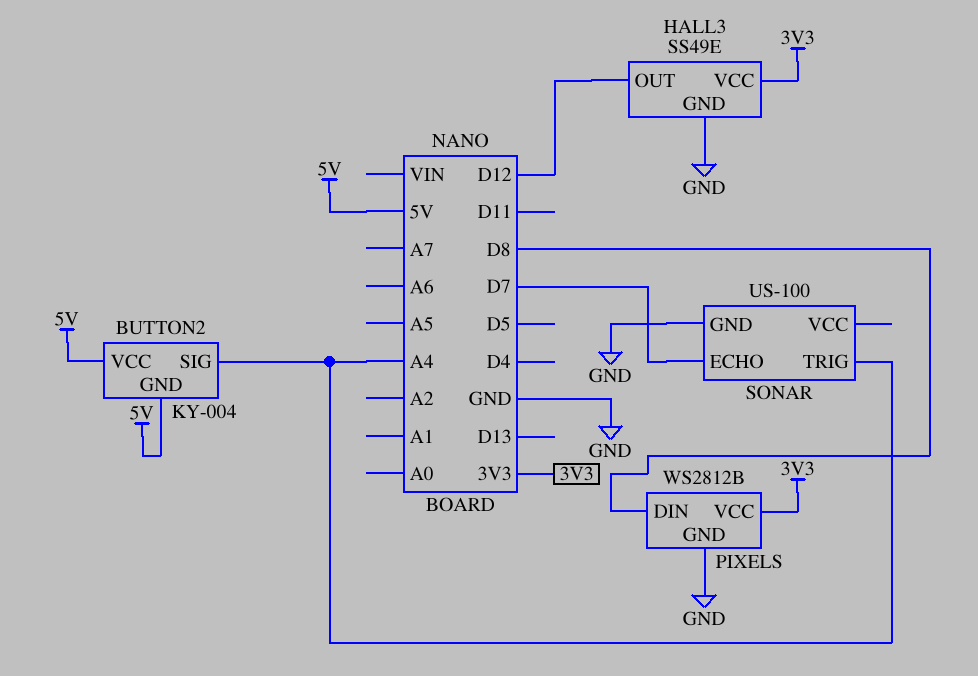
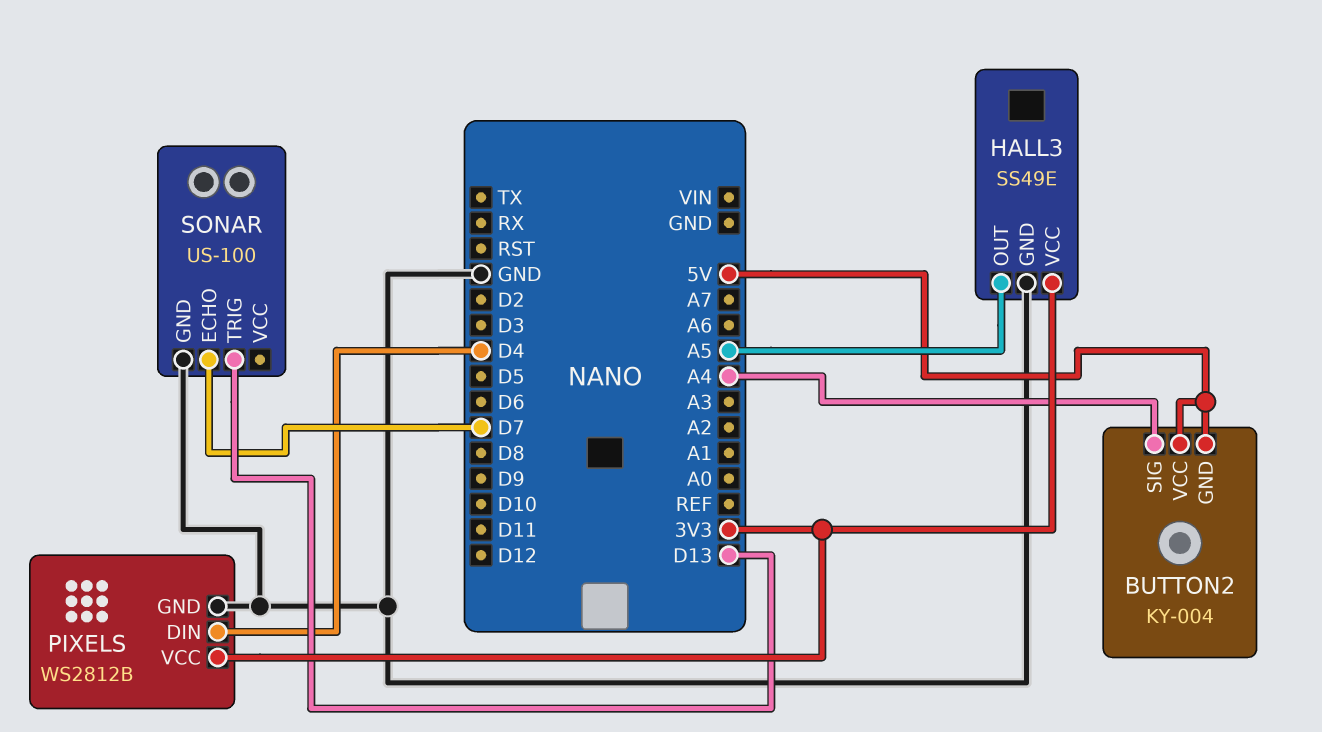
HALL3 pin OUT: D12 -> A5
PIXELS pin DIN: D8 -> D4
SONAR pin TRIG: A4 -> D13

